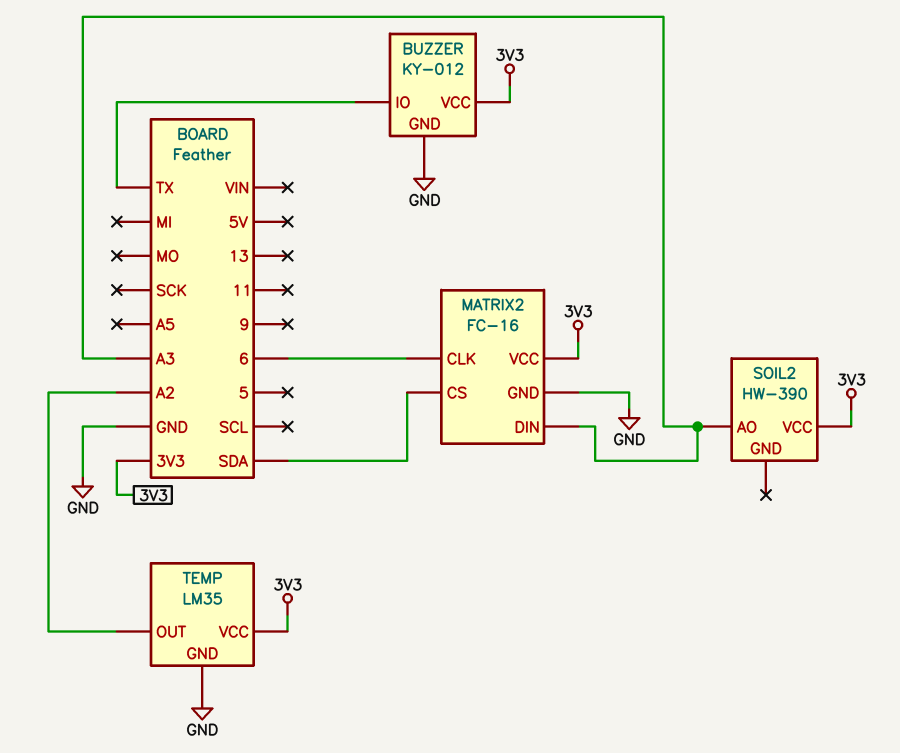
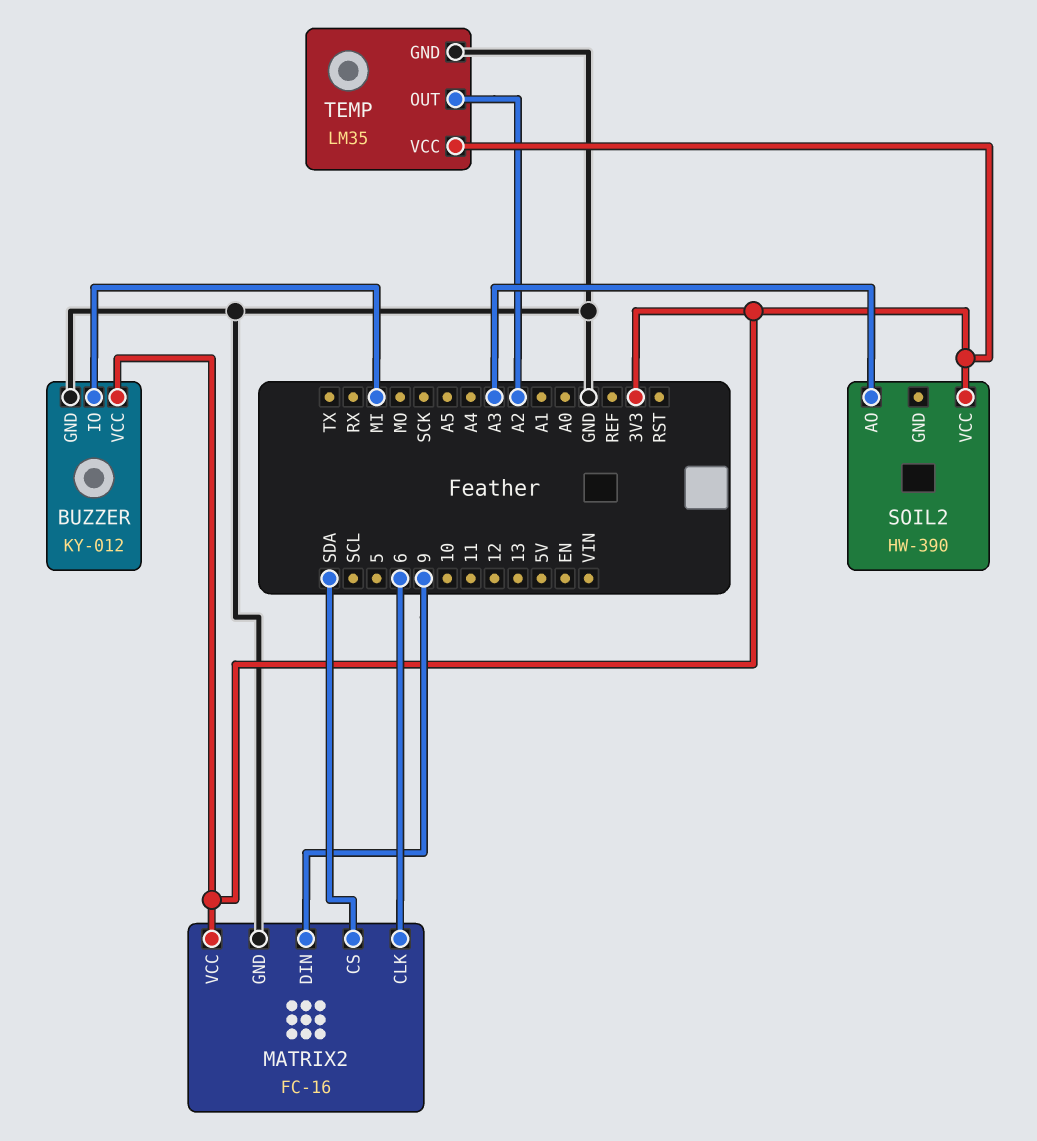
BUZZER pin IO: TX -> MI
MATRIX2 pin DIN: A3 -> 9

